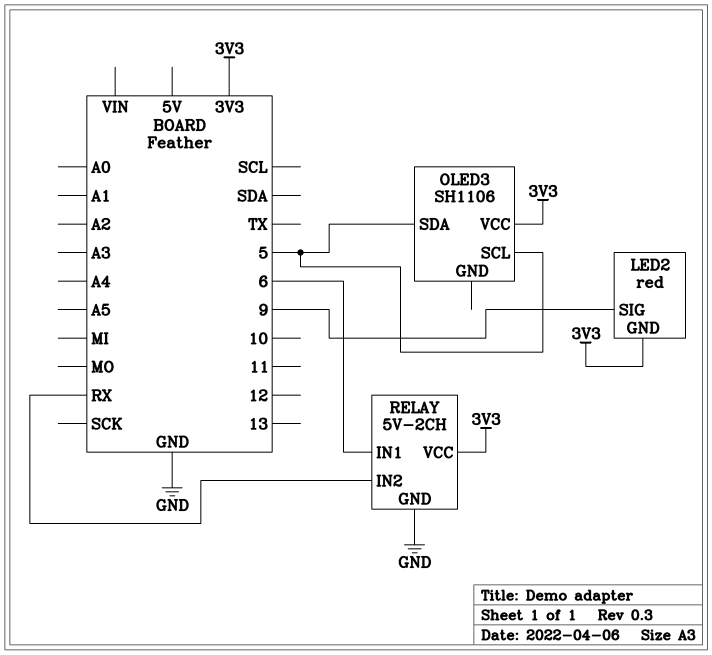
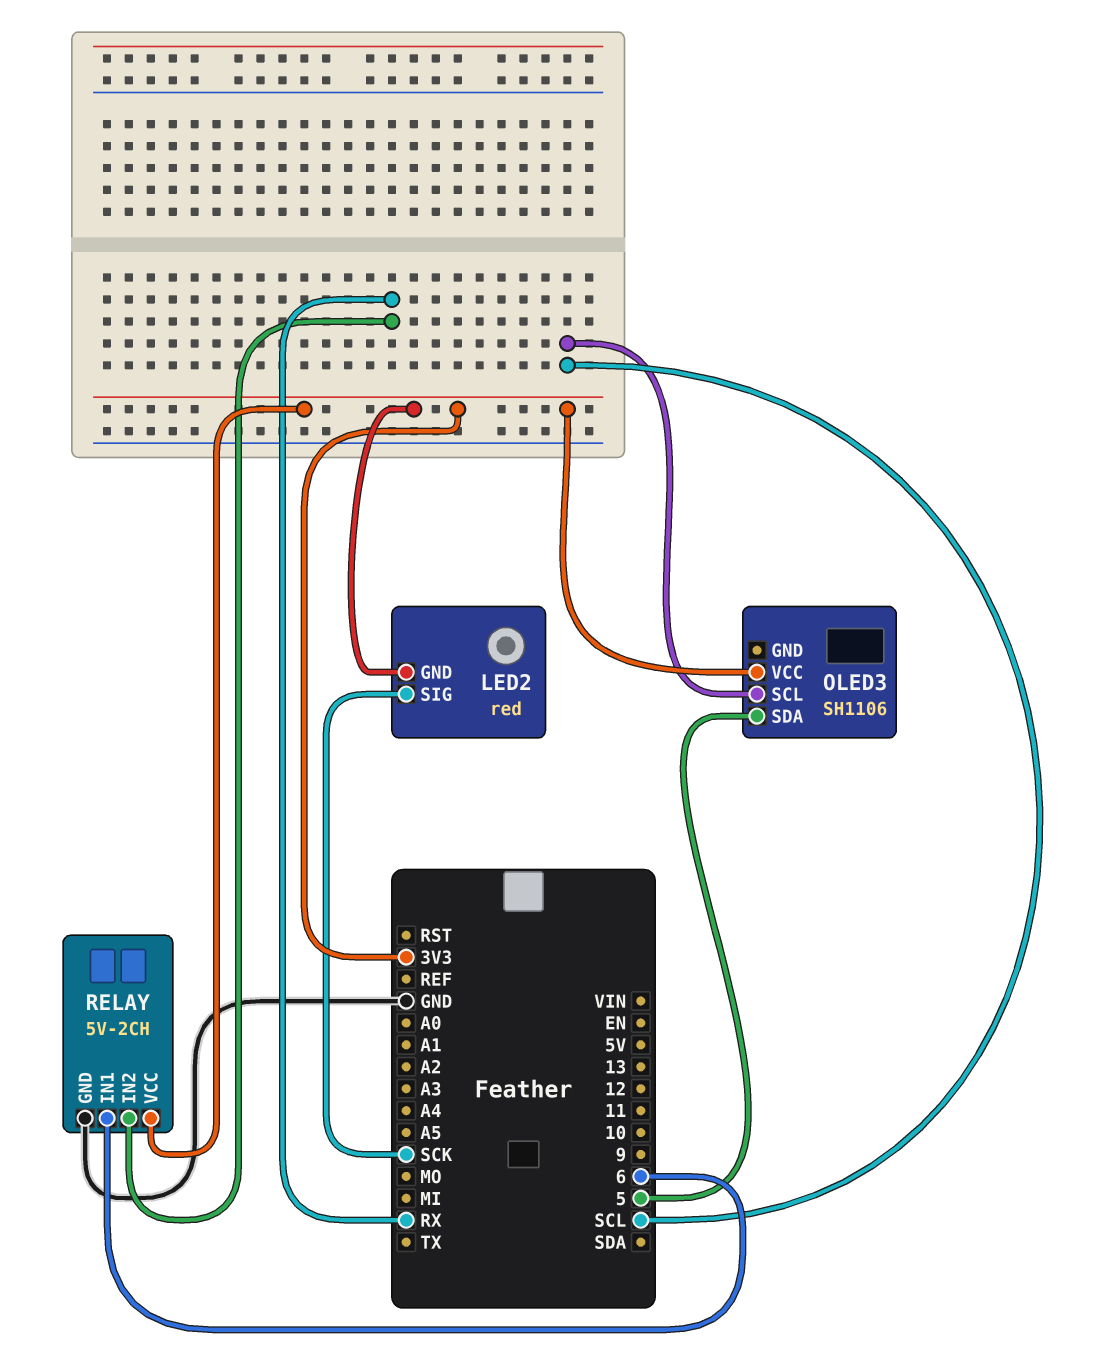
LED2 pin SIG: 9 -> SCK
OLED3 pin SCL: 5 -> SCL

